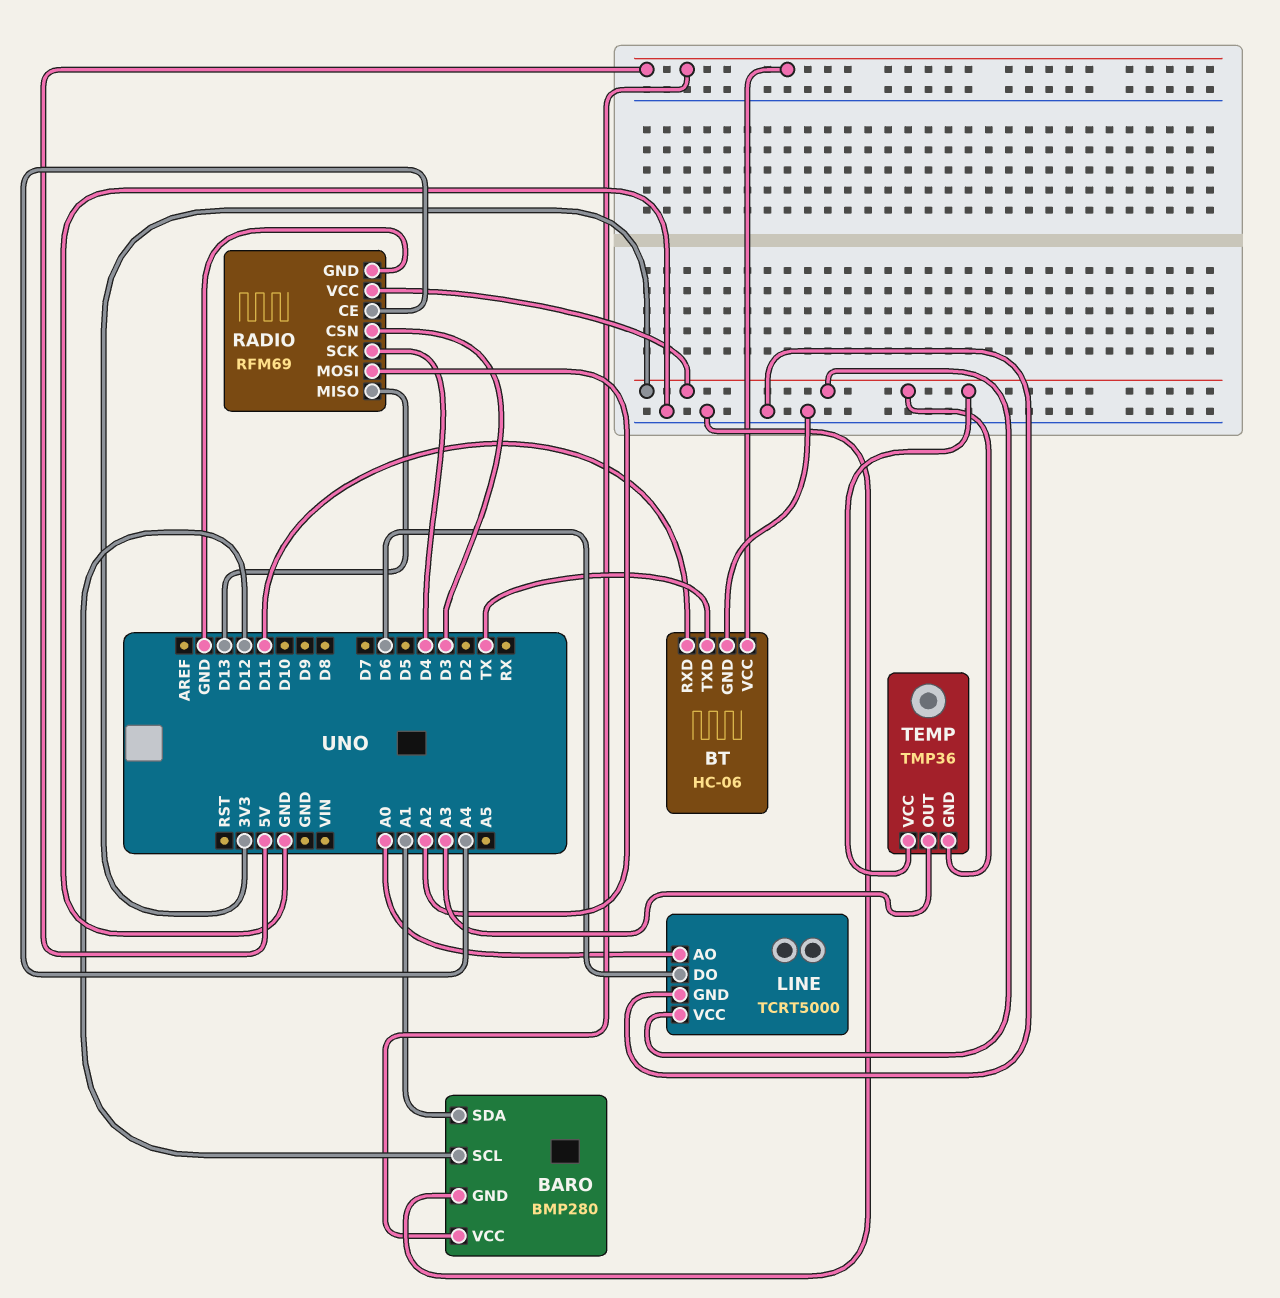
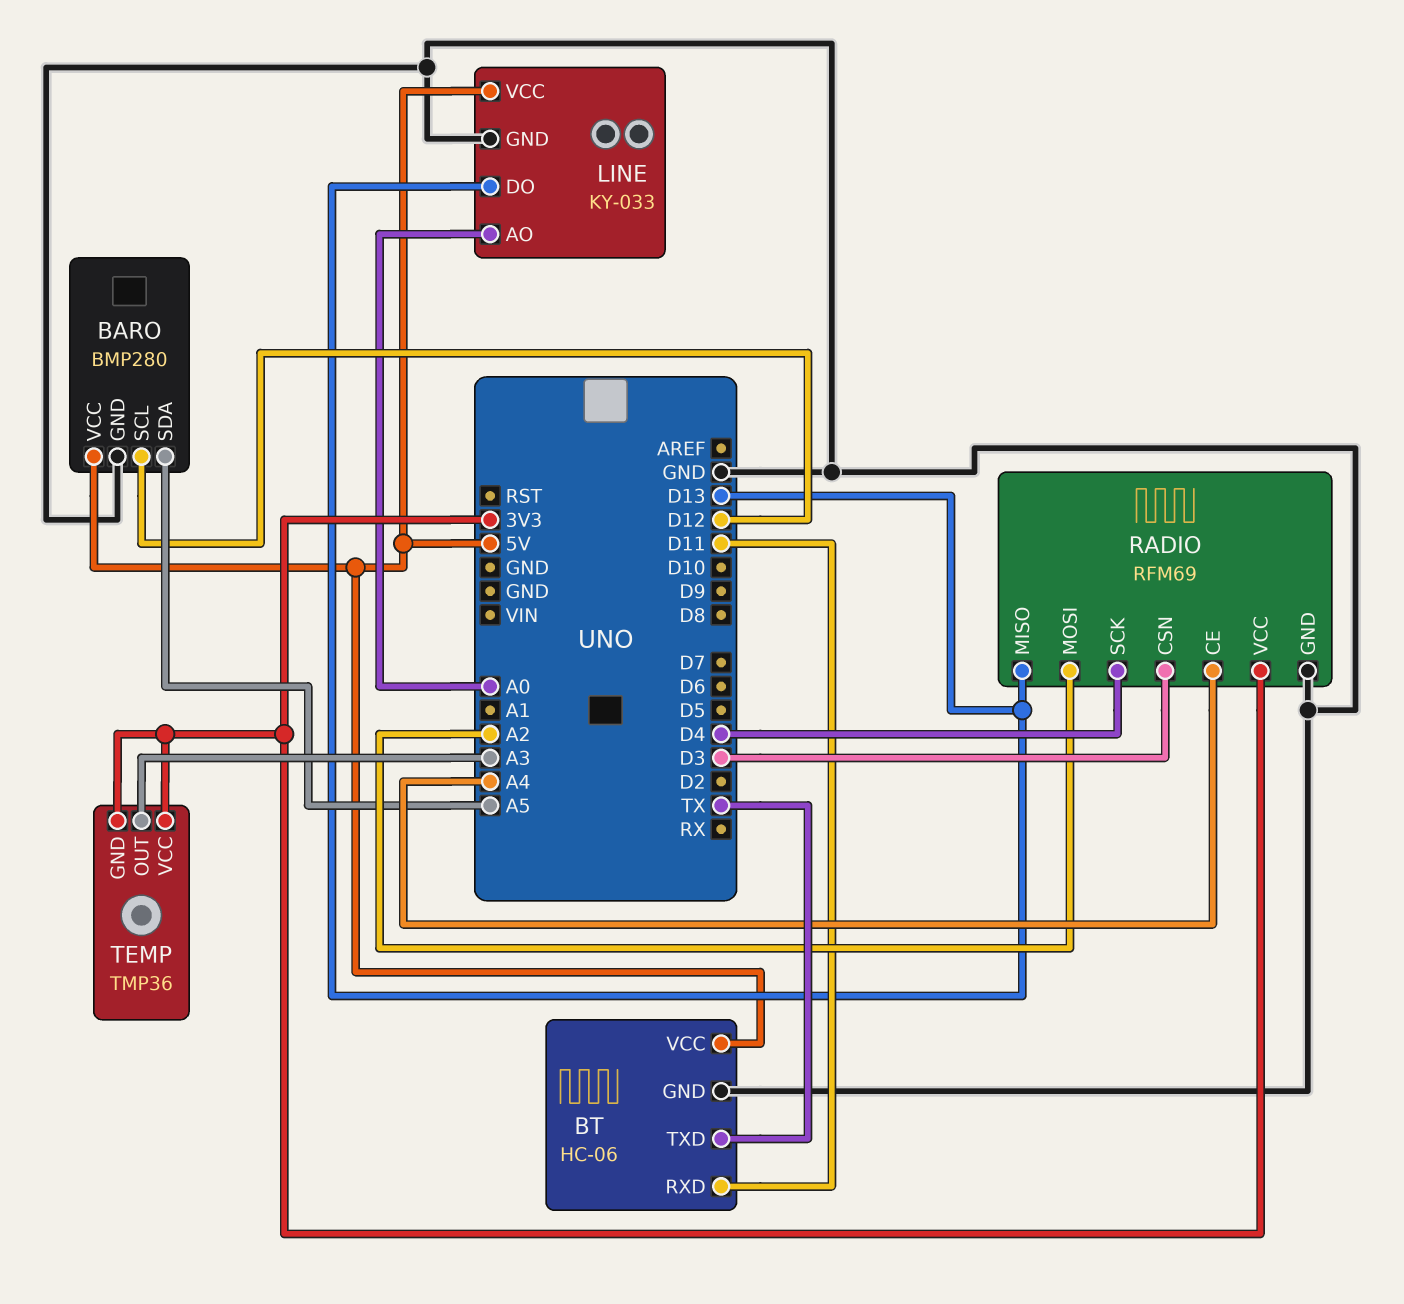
BARO pin SDA: A1 -> A5
LINE: TCRT5000 -> KY-033
LINE pin DO: D6 -> D13
LINE pin VCC: 3V3 -> 5V

